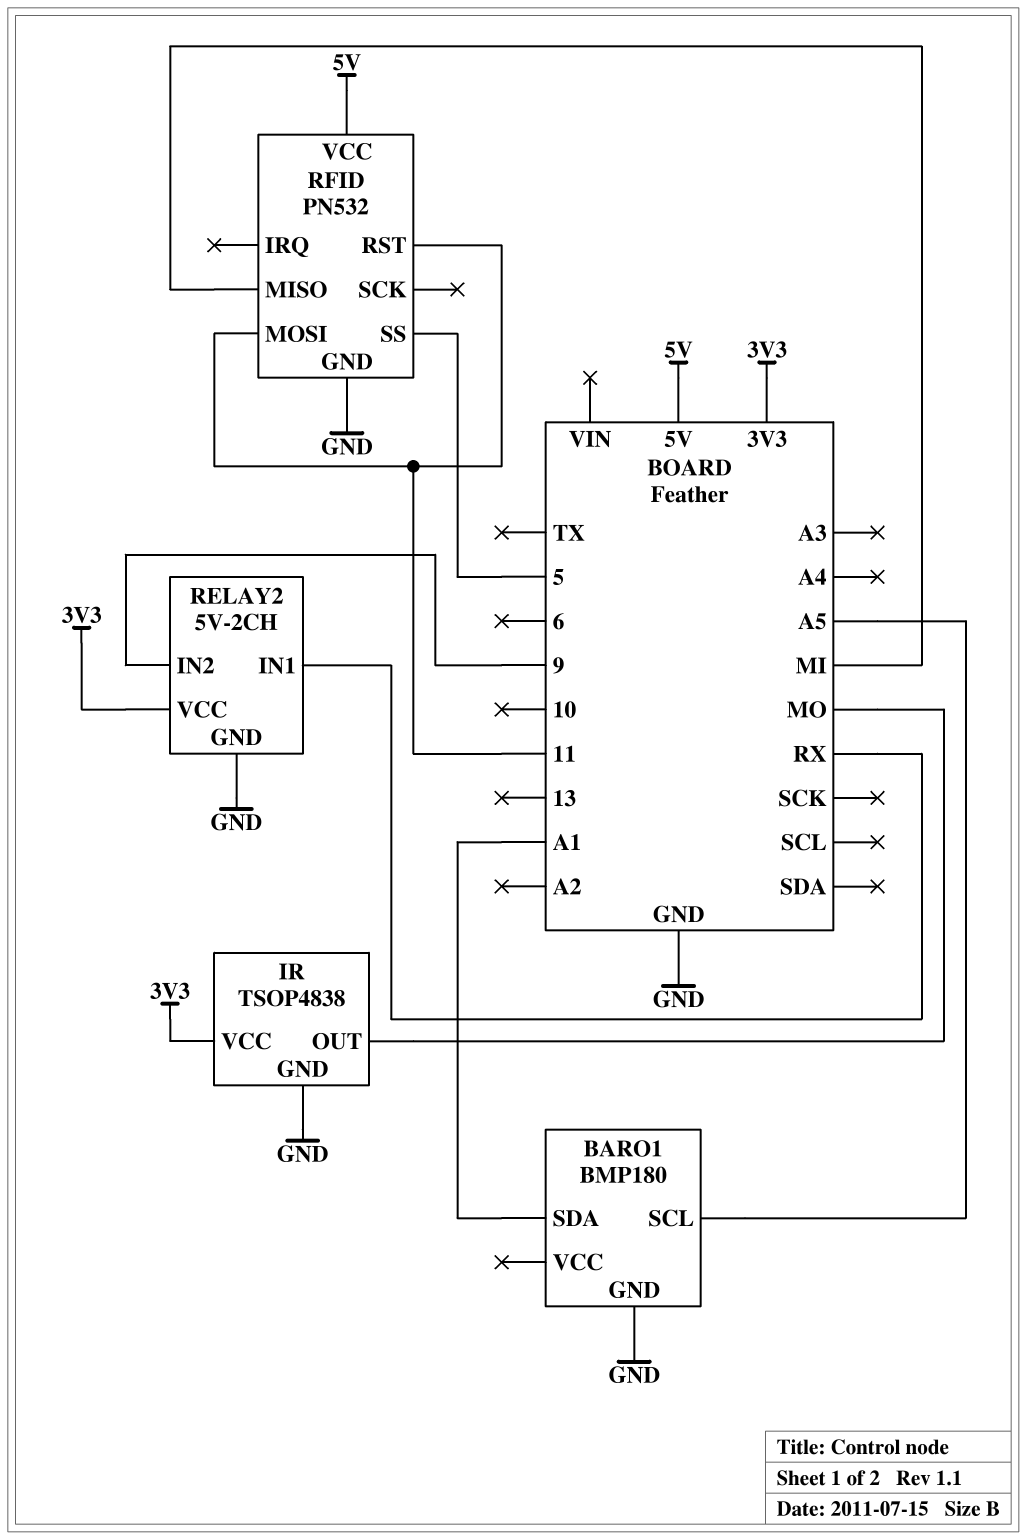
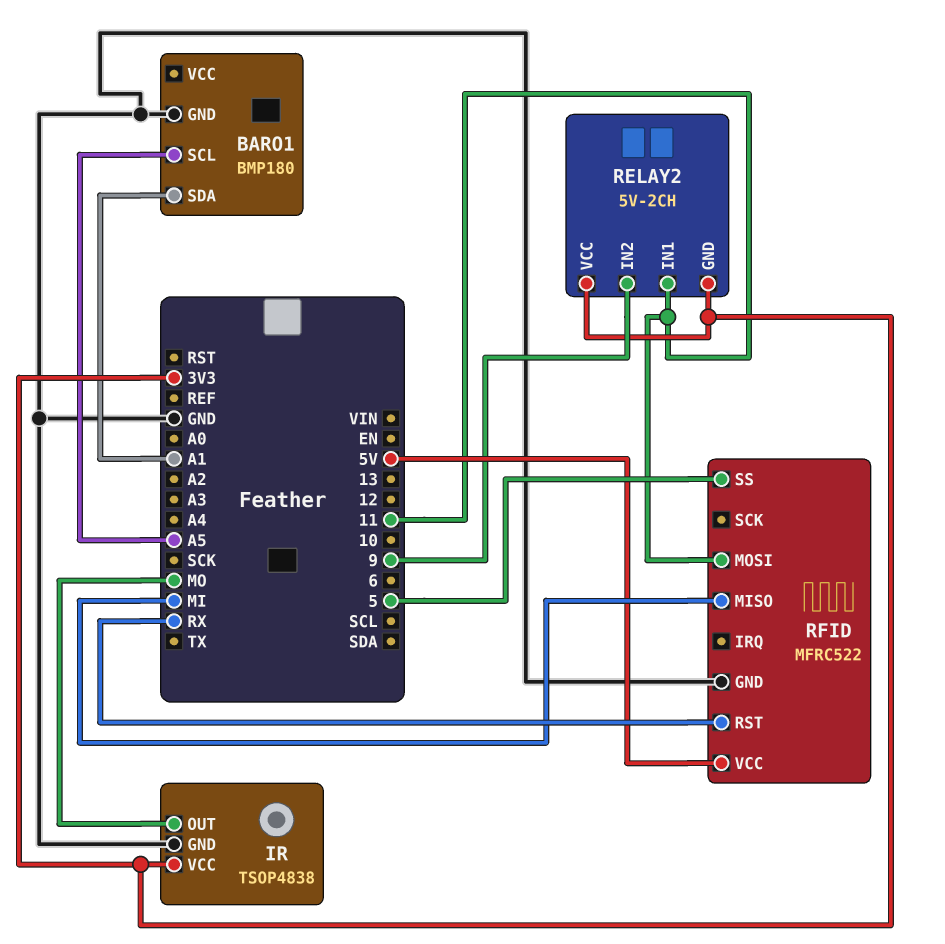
RELAY2 pin GND: GND -> 3V3
RELAY2 pin IN1: RX -> 11
RFID: PN532 -> MFRC522
RFID pin RST: 11 -> RX

